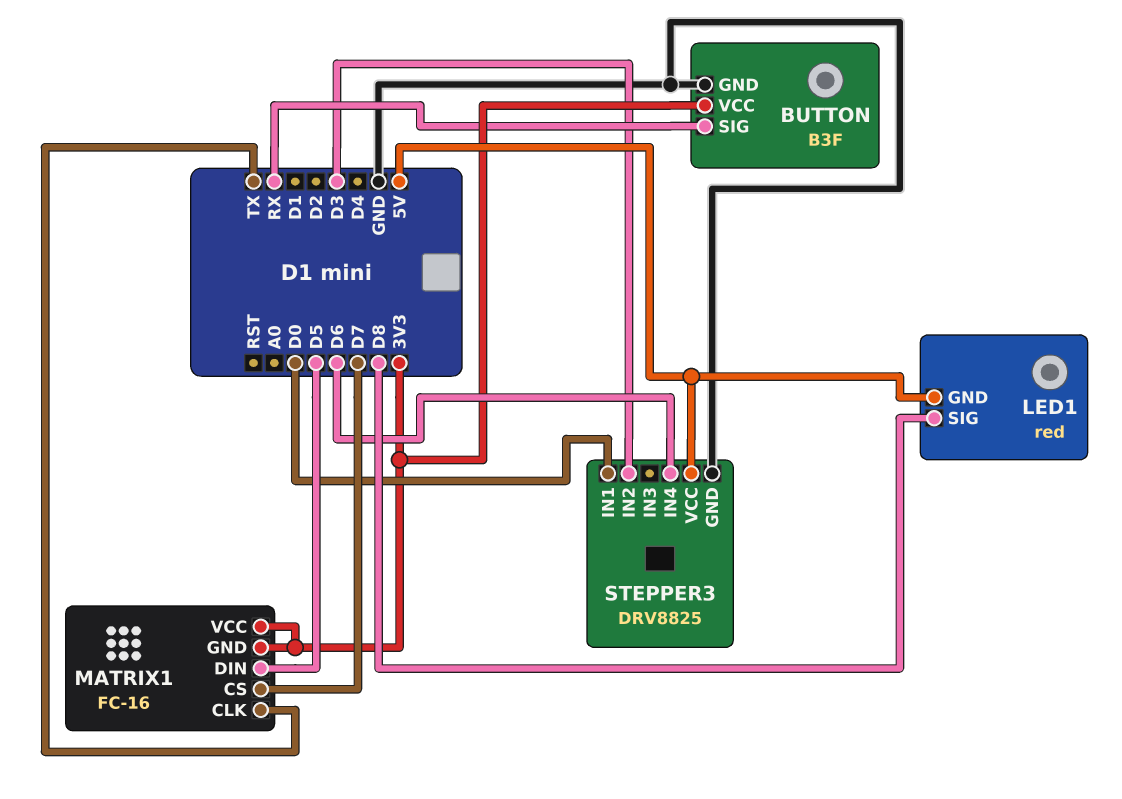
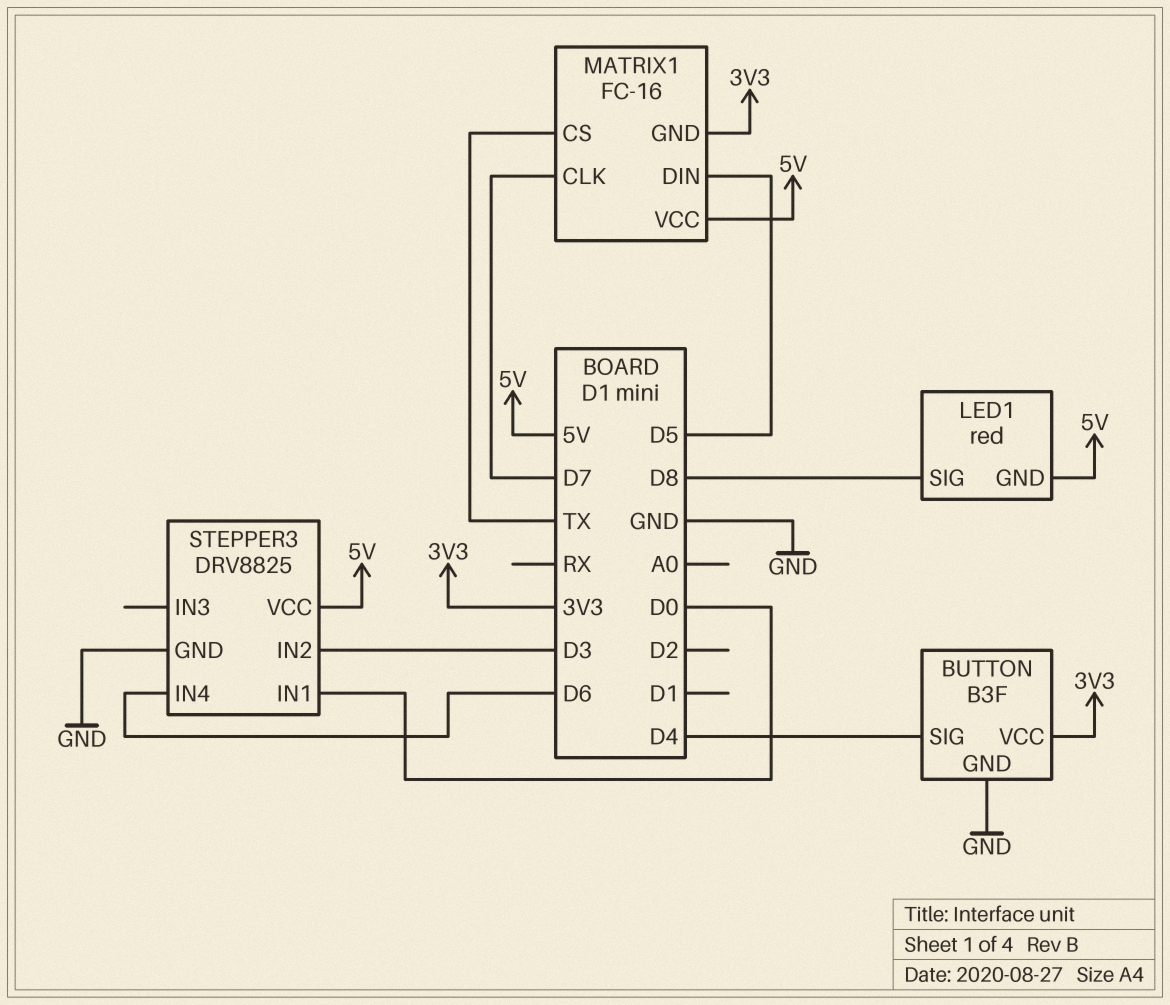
BUTTON pin SIG: RX -> D4
MATRIX1 pin CLK: TX -> D7
MATRIX1 pin CS: D7 -> TX
MATRIX1 pin VCC: 3V3 -> 5V

